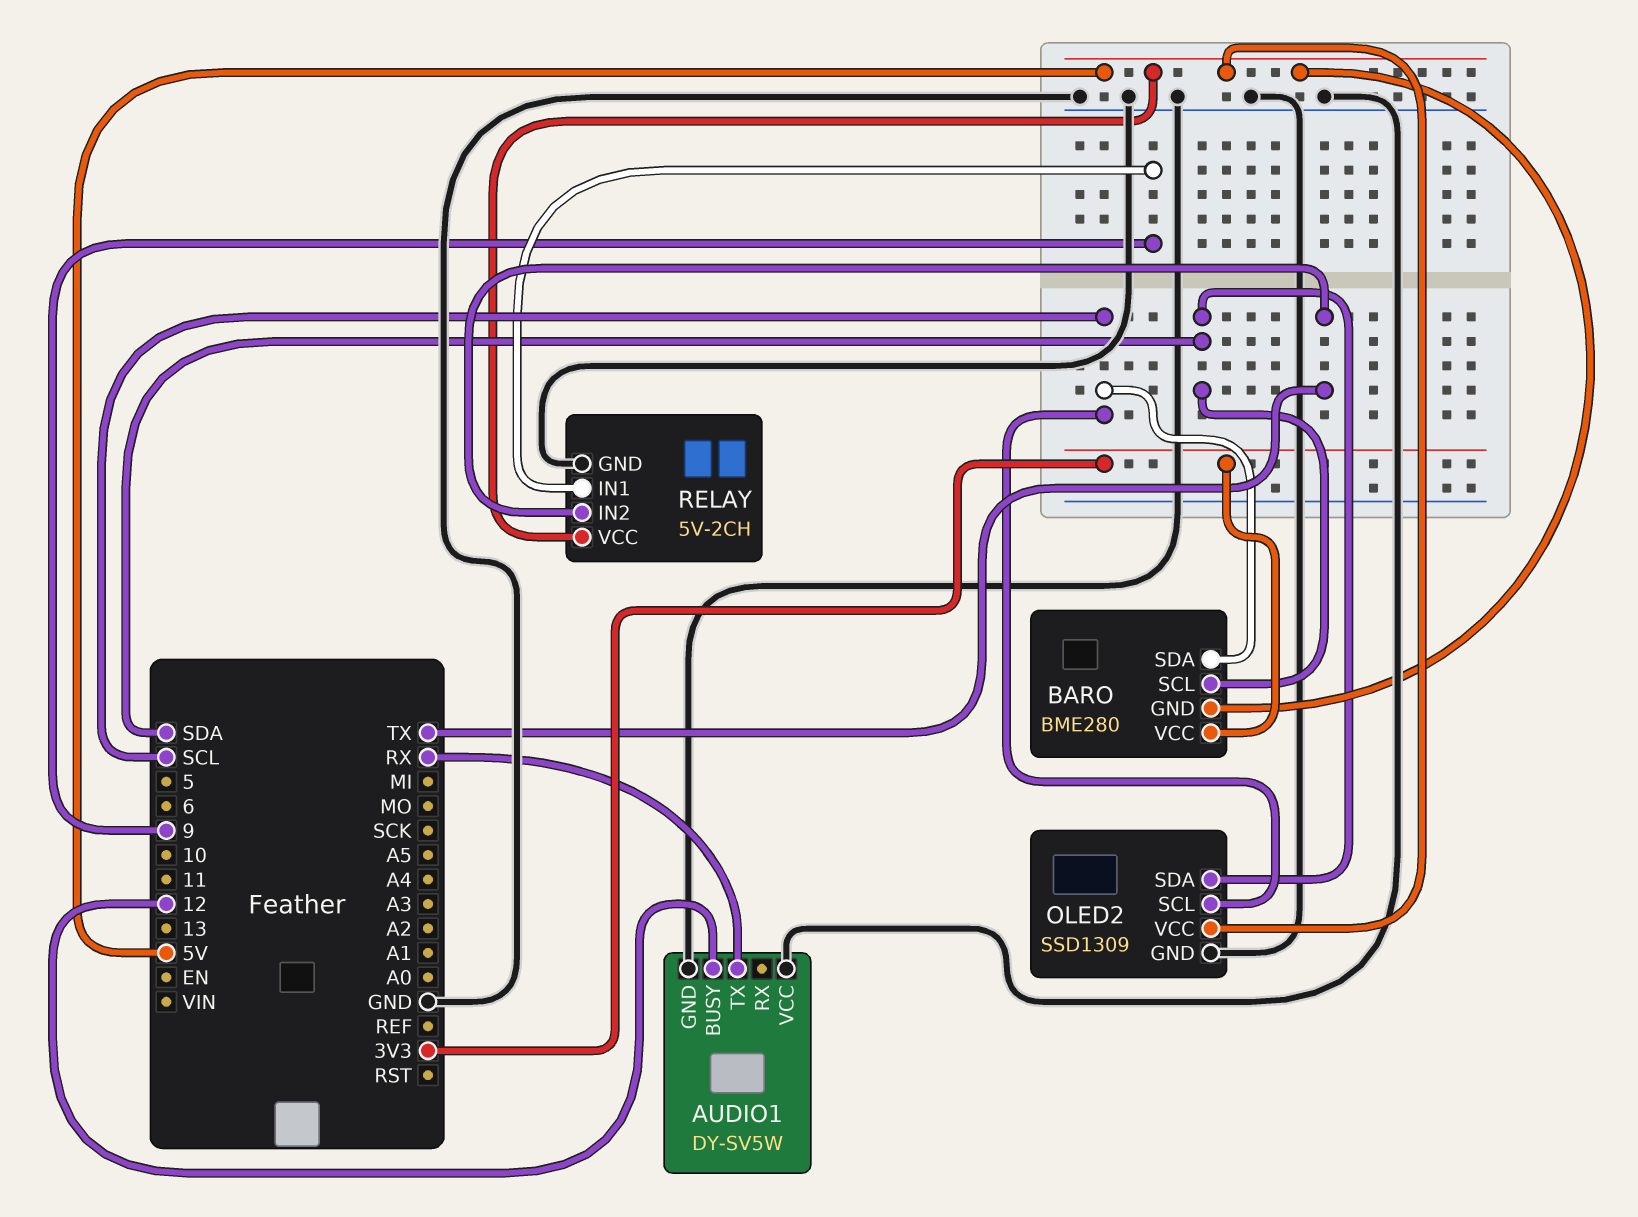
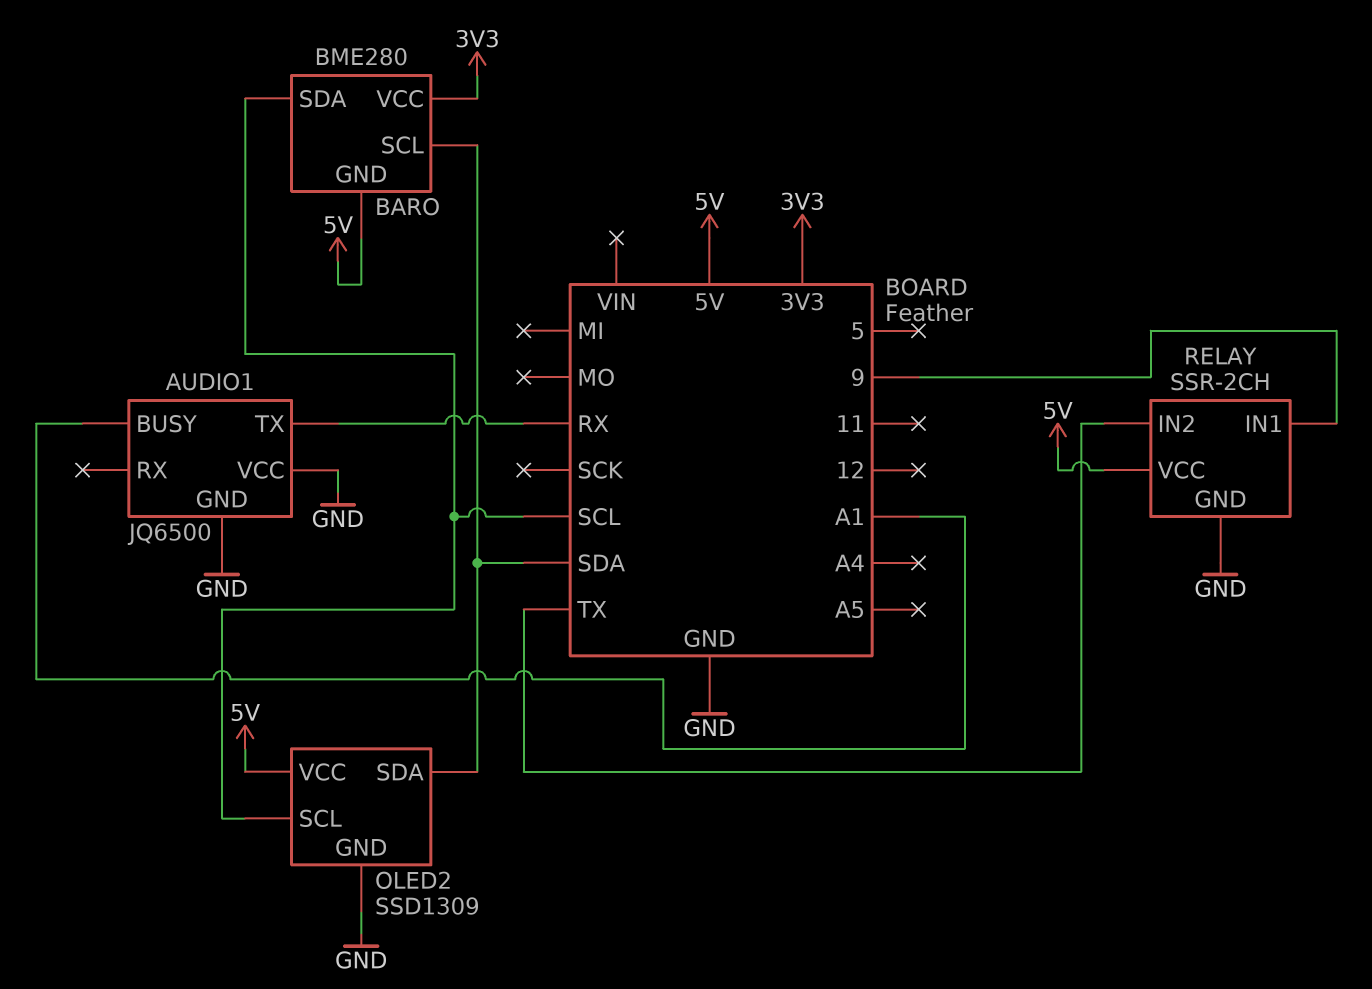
AUDIO1: DY-SV5W -> JQ6500
AUDIO1 pin BUSY: 12 -> A1
RELAY: 5V-2CH -> SSR-2CH

